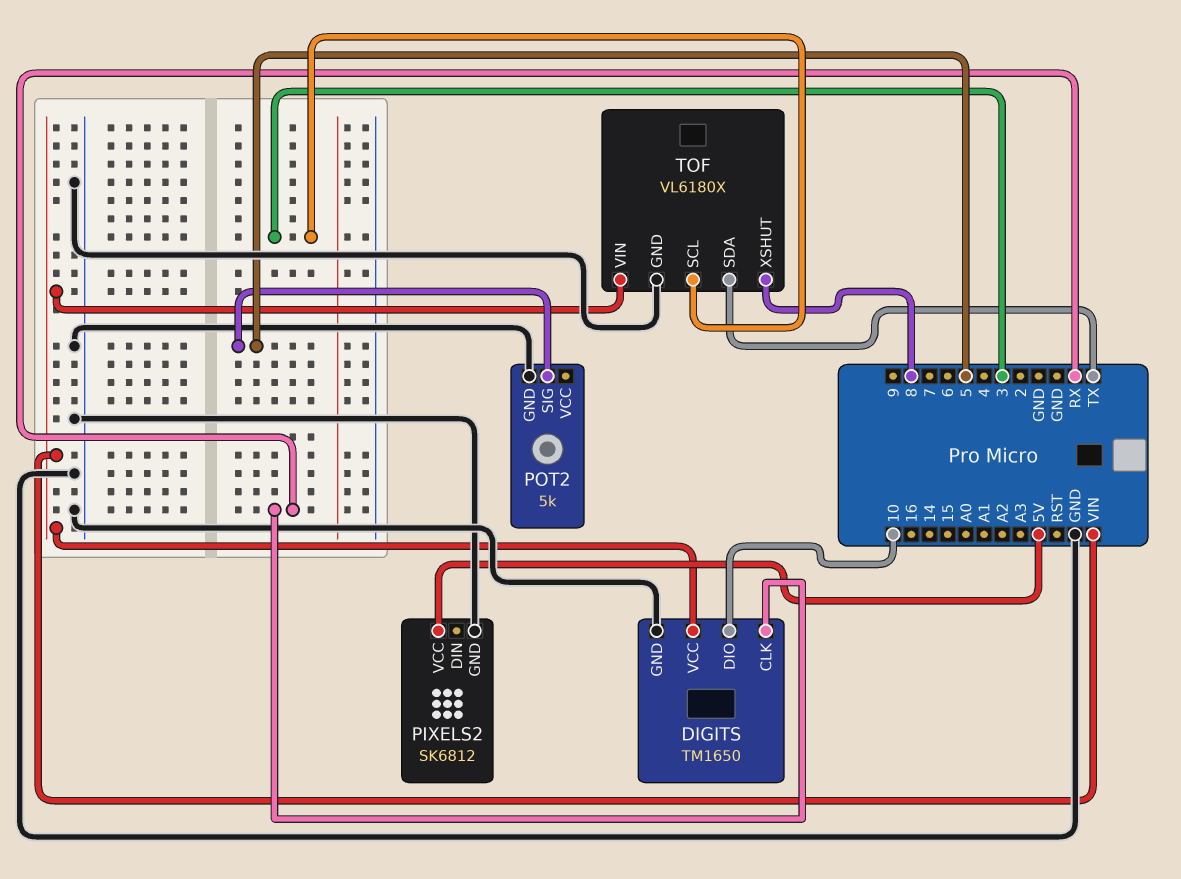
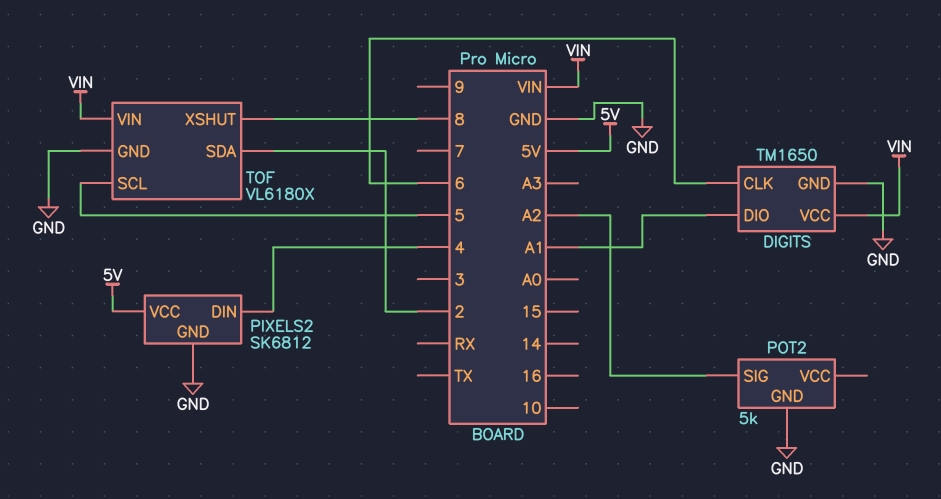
DIGITS pin CLK: RX -> 6
DIGITS pin DIO: 10 -> A1
PIXELS2 pin DIN: none -> 4
POT2 pin SIG: 5 -> A2
TOF pin SCL: 3 -> 5
TOF pin SDA: TX -> 2

